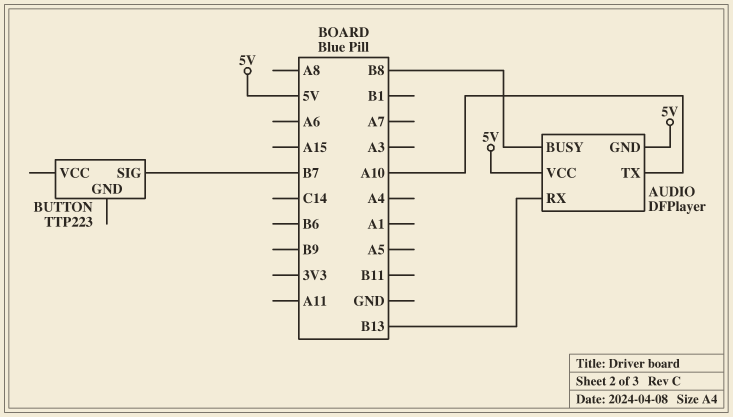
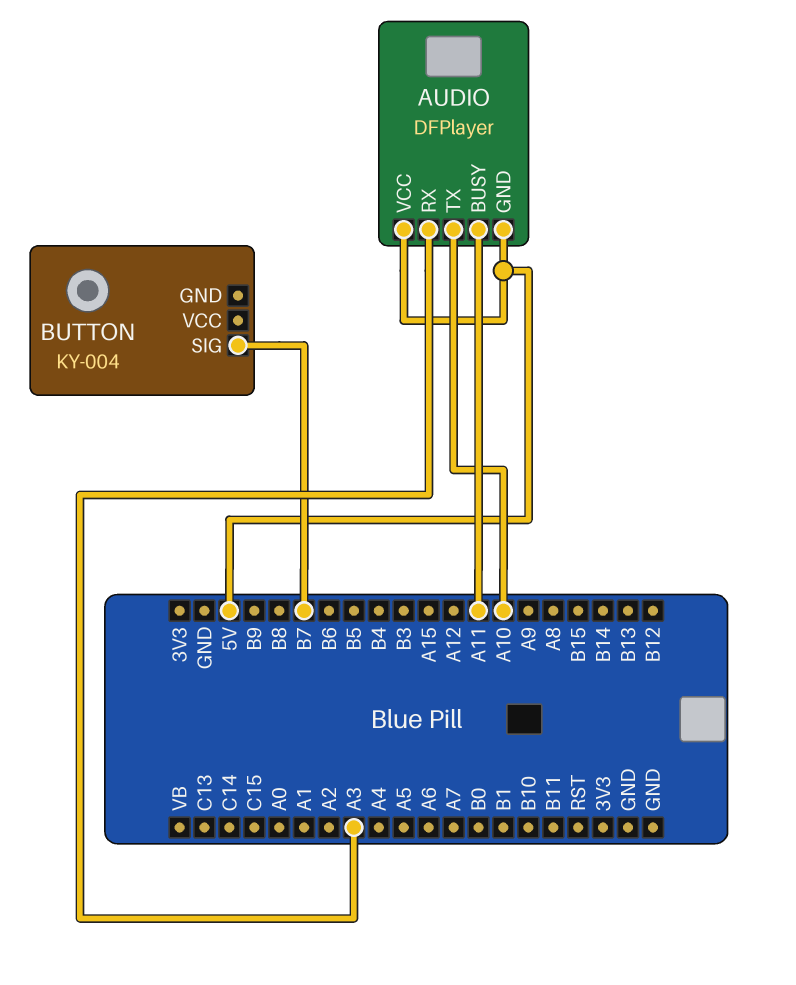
AUDIO pin BUSY: B8 -> A11
AUDIO pin RX: B13 -> A3
BUTTON: TTP223 -> KY-004

